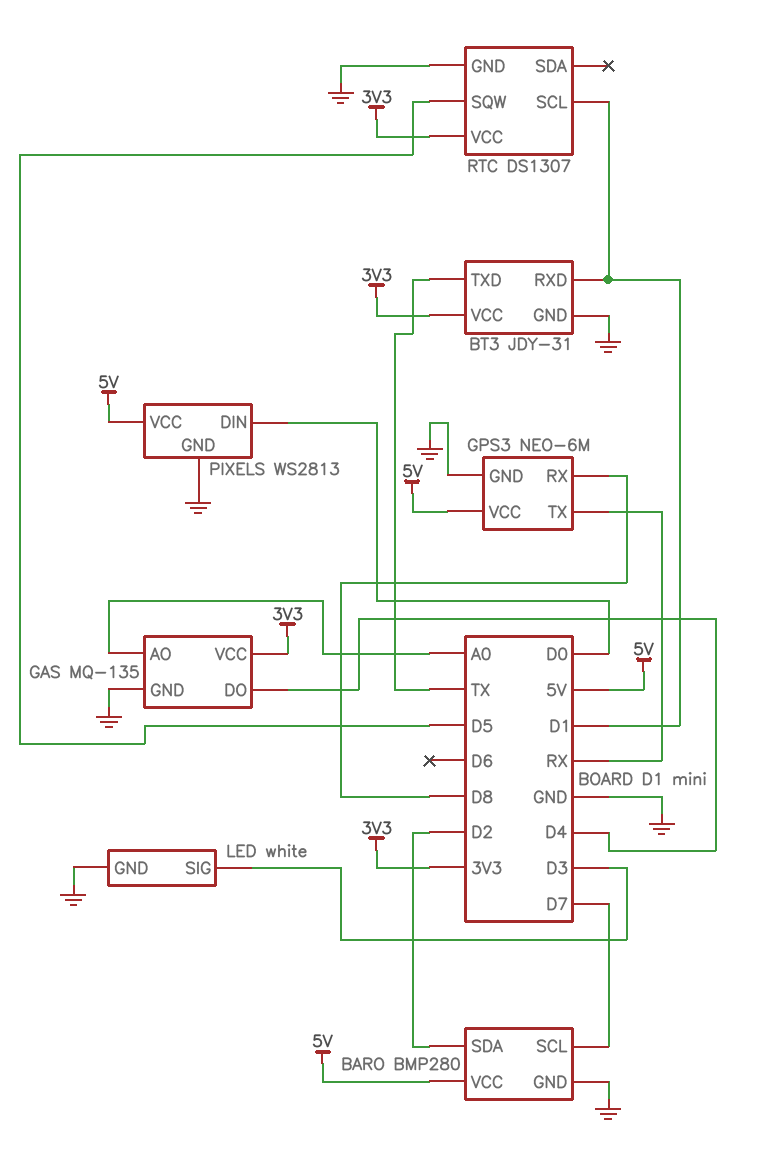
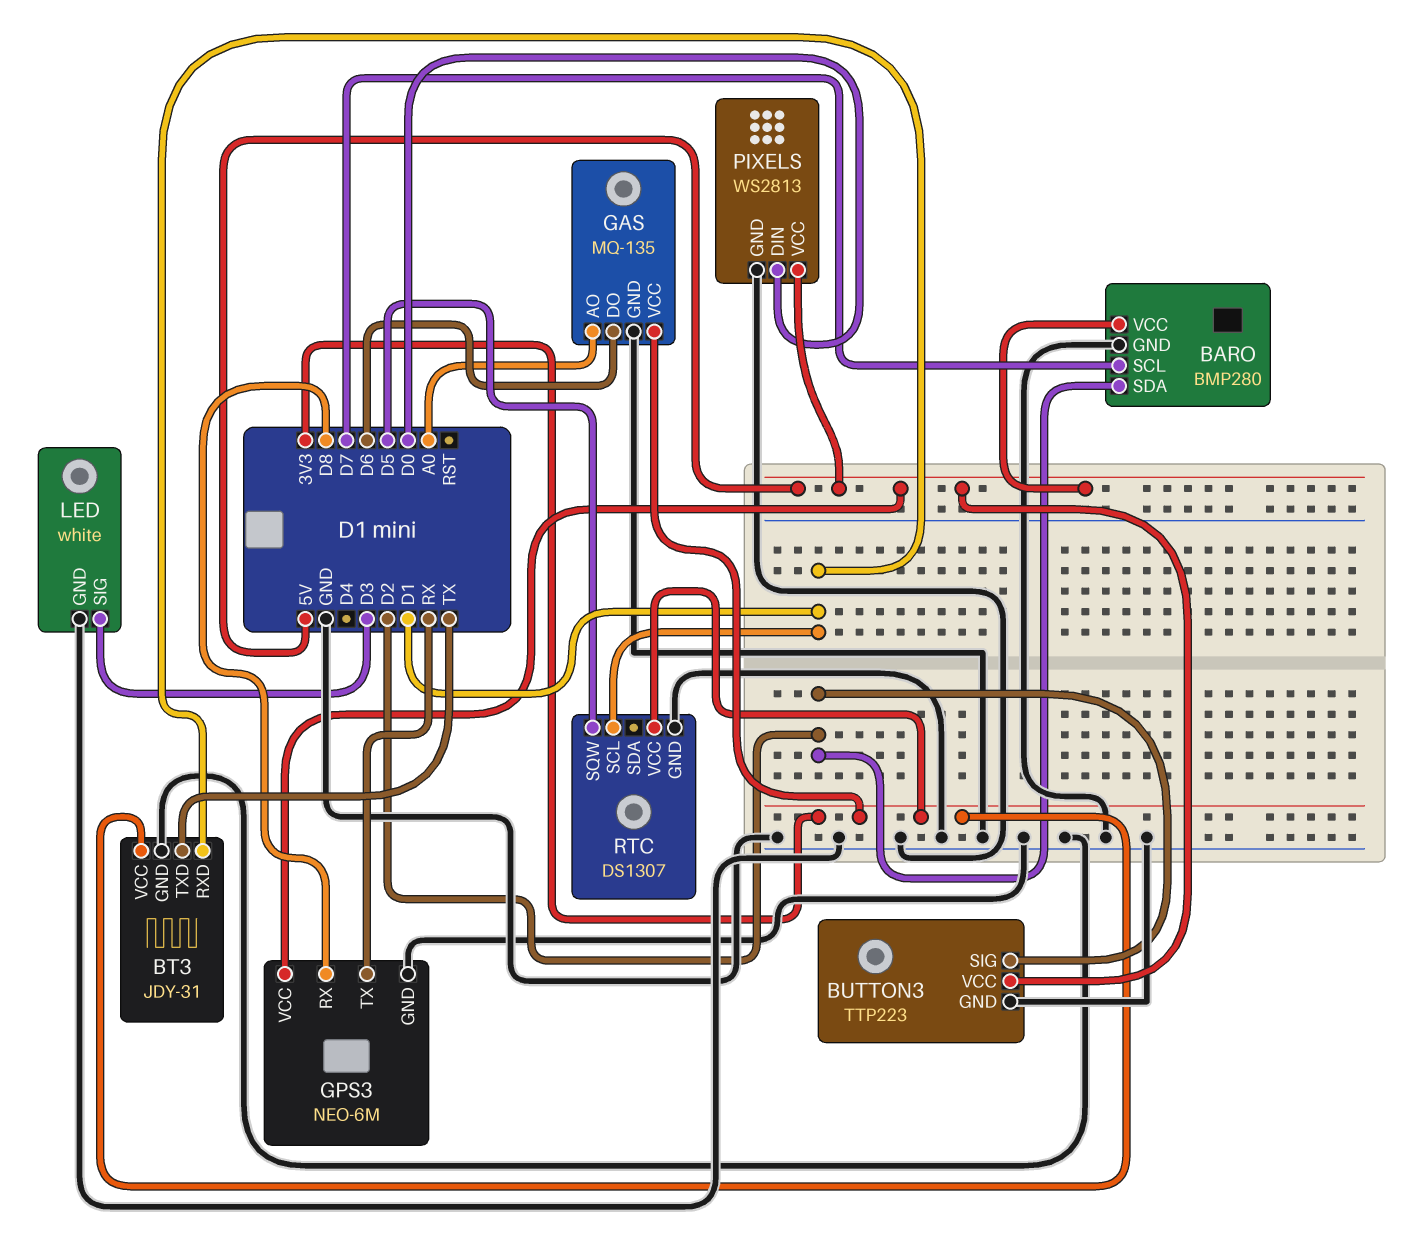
BUTTON3: none -> TTP223
BUTTON3 pin GND: none -> GND
BUTTON3 pin SIG: none -> D2
BUTTON3 pin VCC: none -> 5V
GAS pin DO: D4 -> D6

